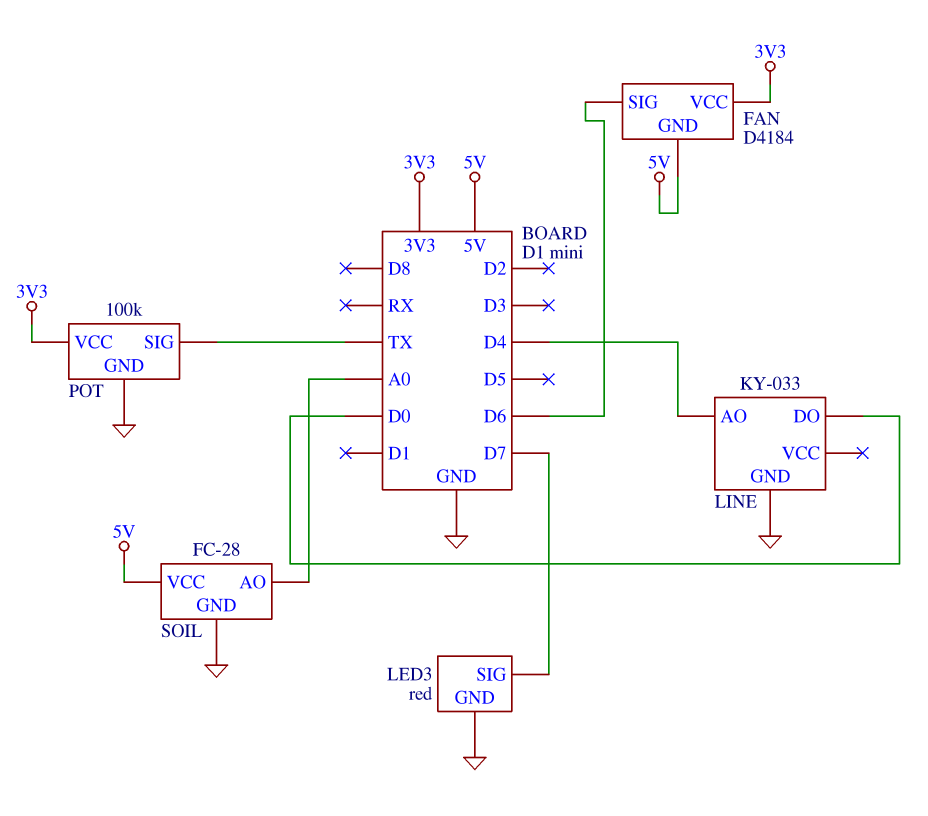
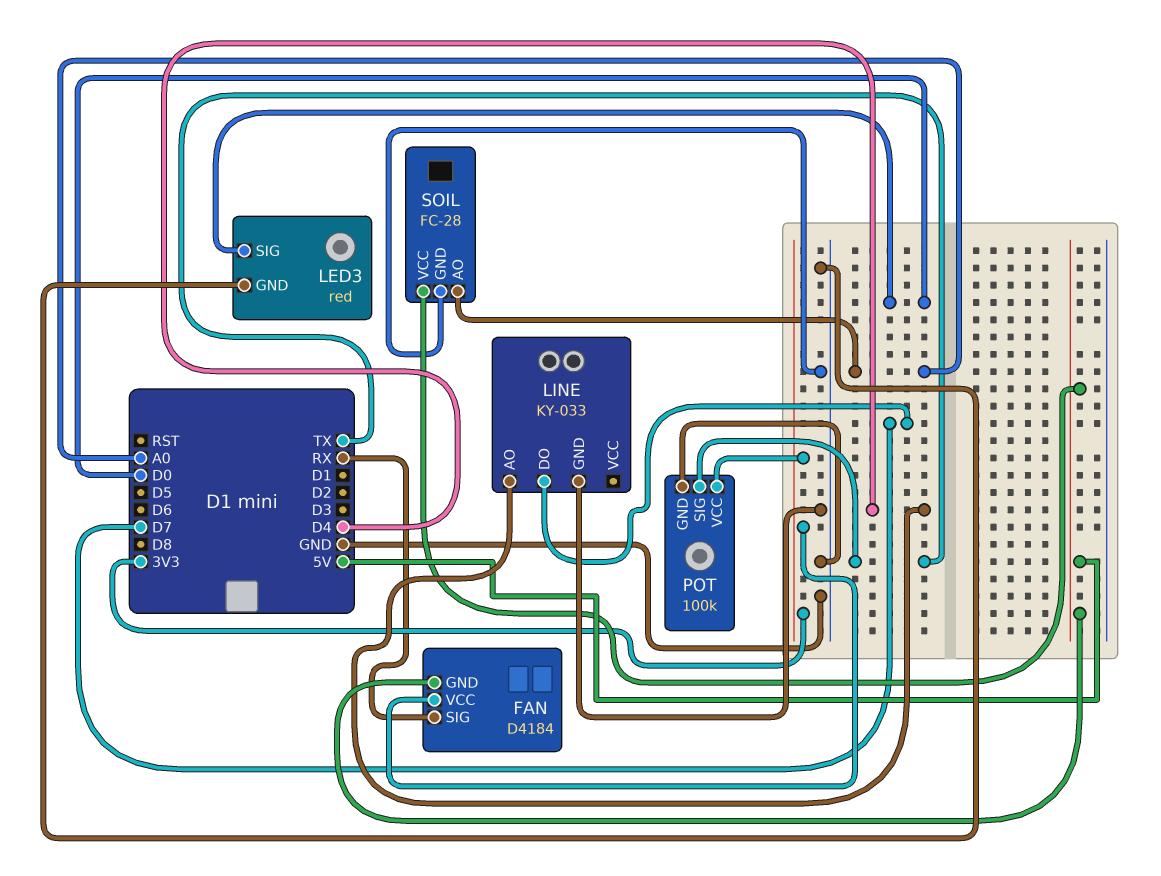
FAN pin SIG: D6 -> RX
LED3 pin SIG: D7 -> D0
LINE pin DO: D0 -> D7

